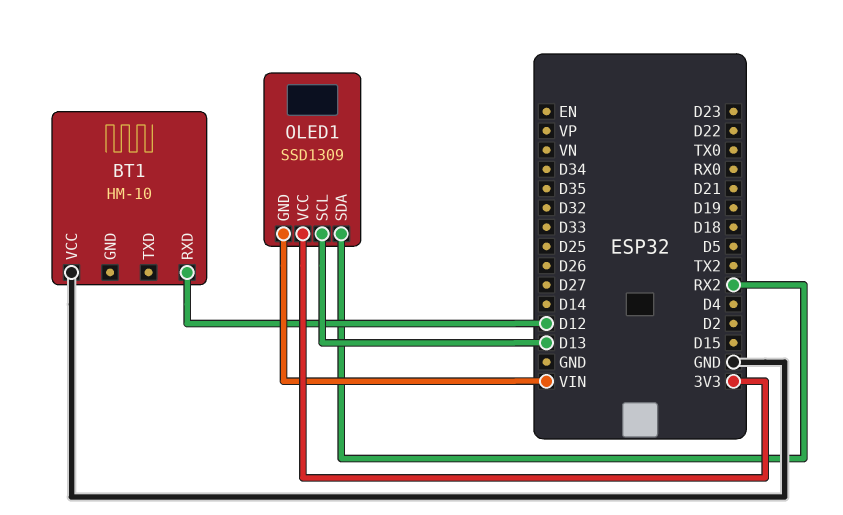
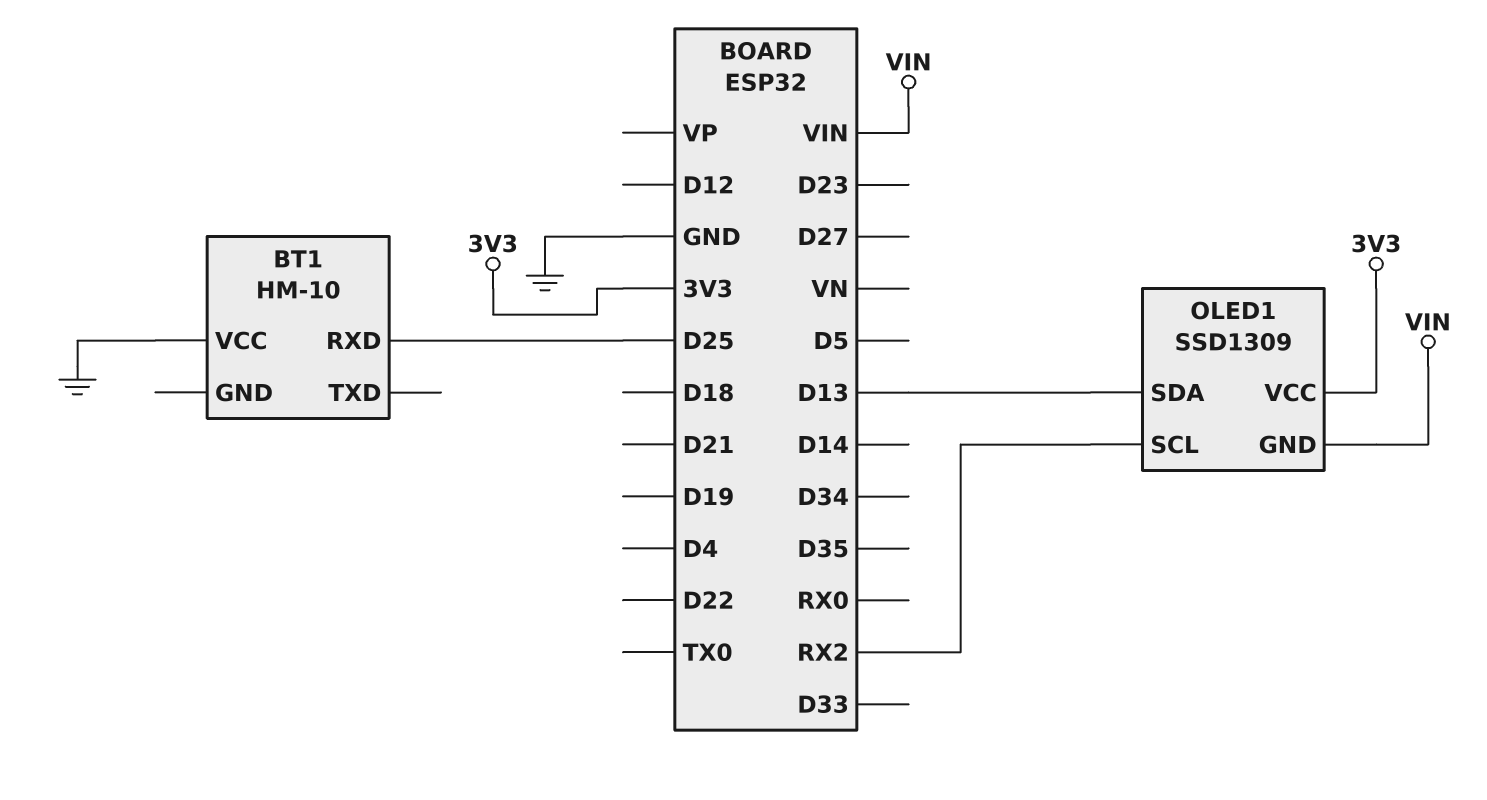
BT1 pin RXD: D12 -> D25
OLED1 pin SCL: D13 -> RX2
OLED1 pin SDA: RX2 -> D13

